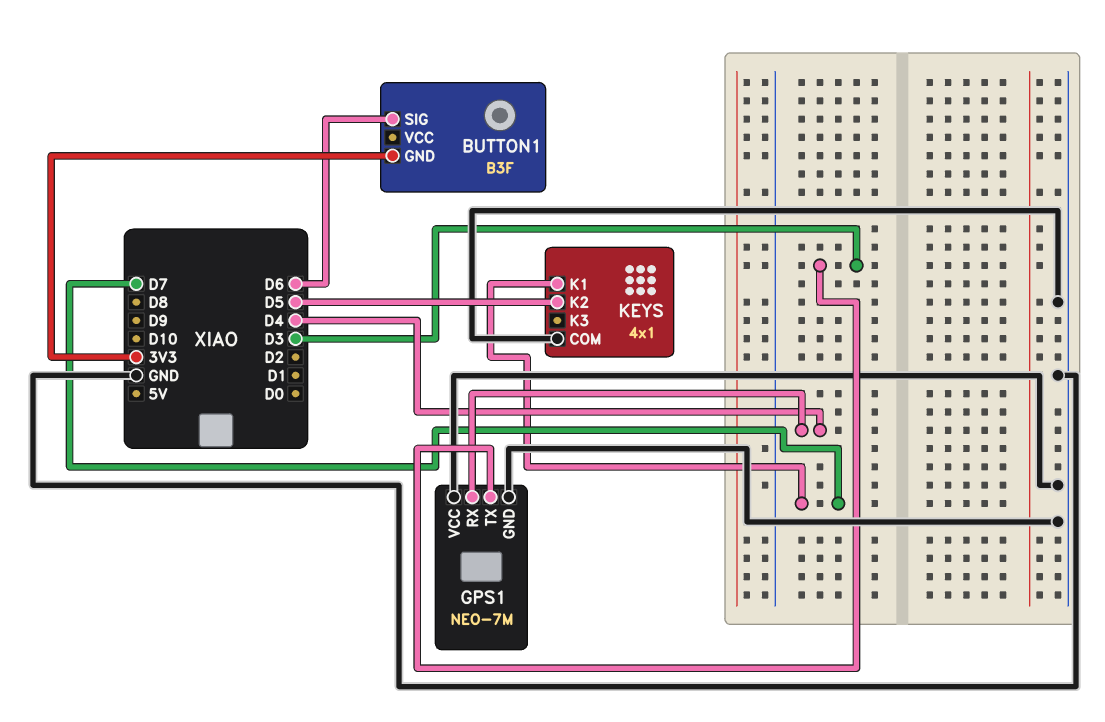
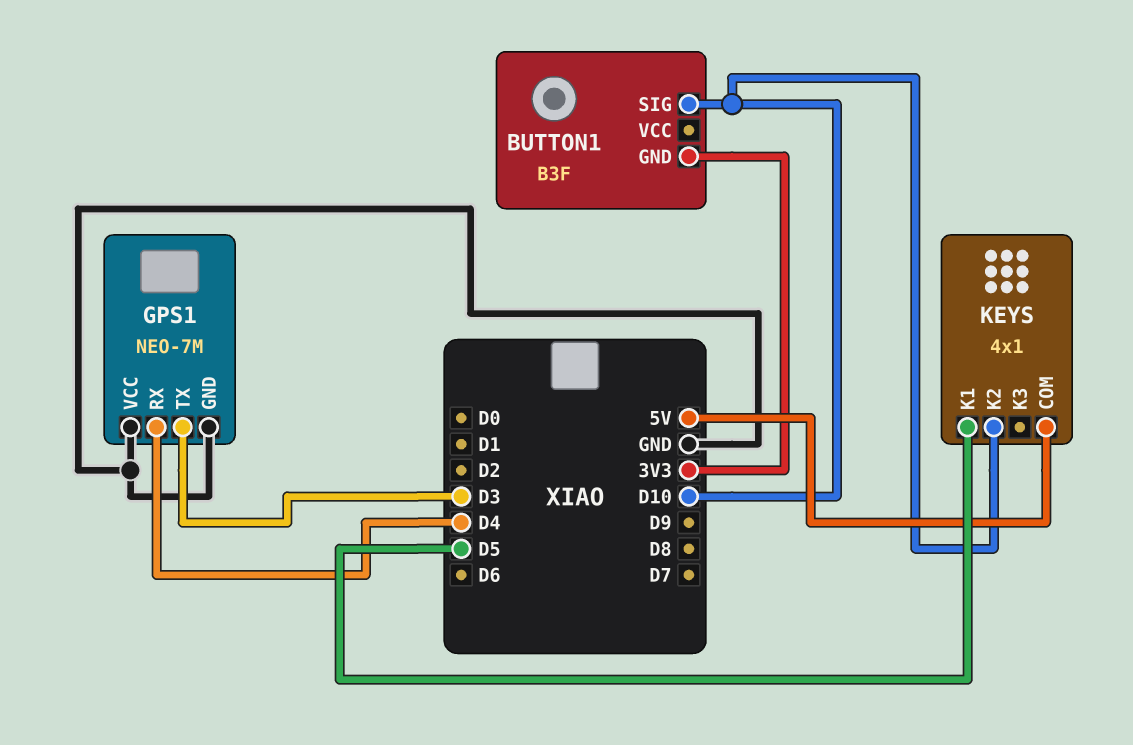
BUTTON1 pin SIG: D6 -> D10
KEYS pin COM: GND -> 5V
KEYS pin K1: D7 -> D5
KEYS pin K2: D5 -> D10

